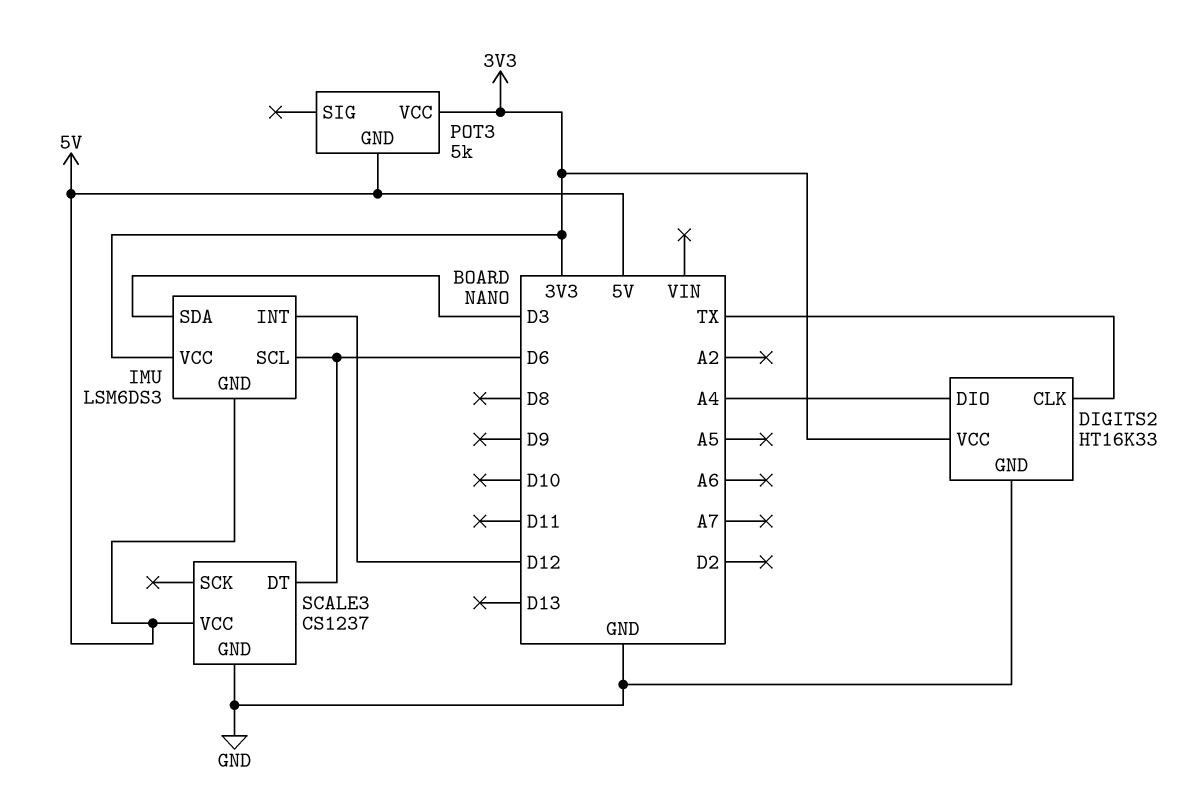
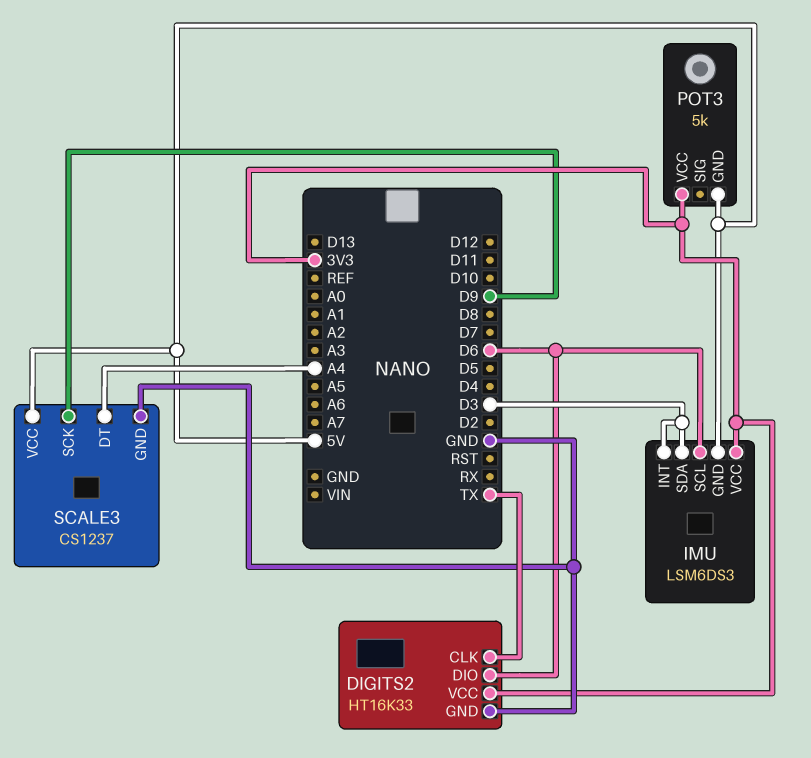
DIGITS2 pin DIO: A4 -> D6
IMU pin INT: D12 -> D3
SCALE3 pin DT: D6 -> A4
SCALE3 pin SCK: none -> D9

